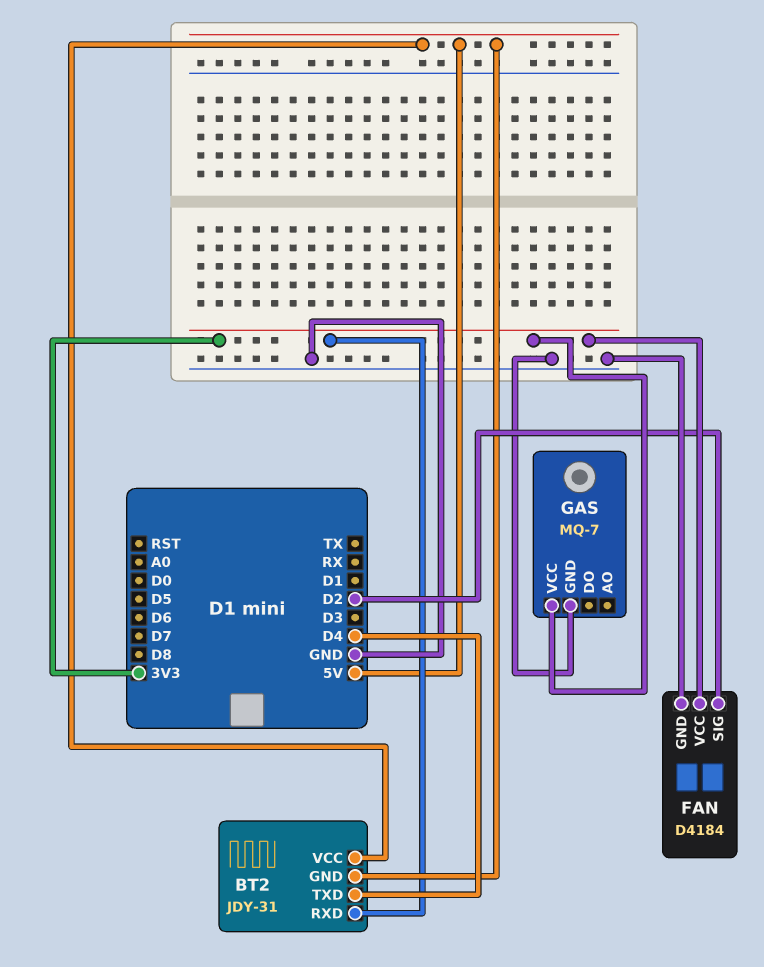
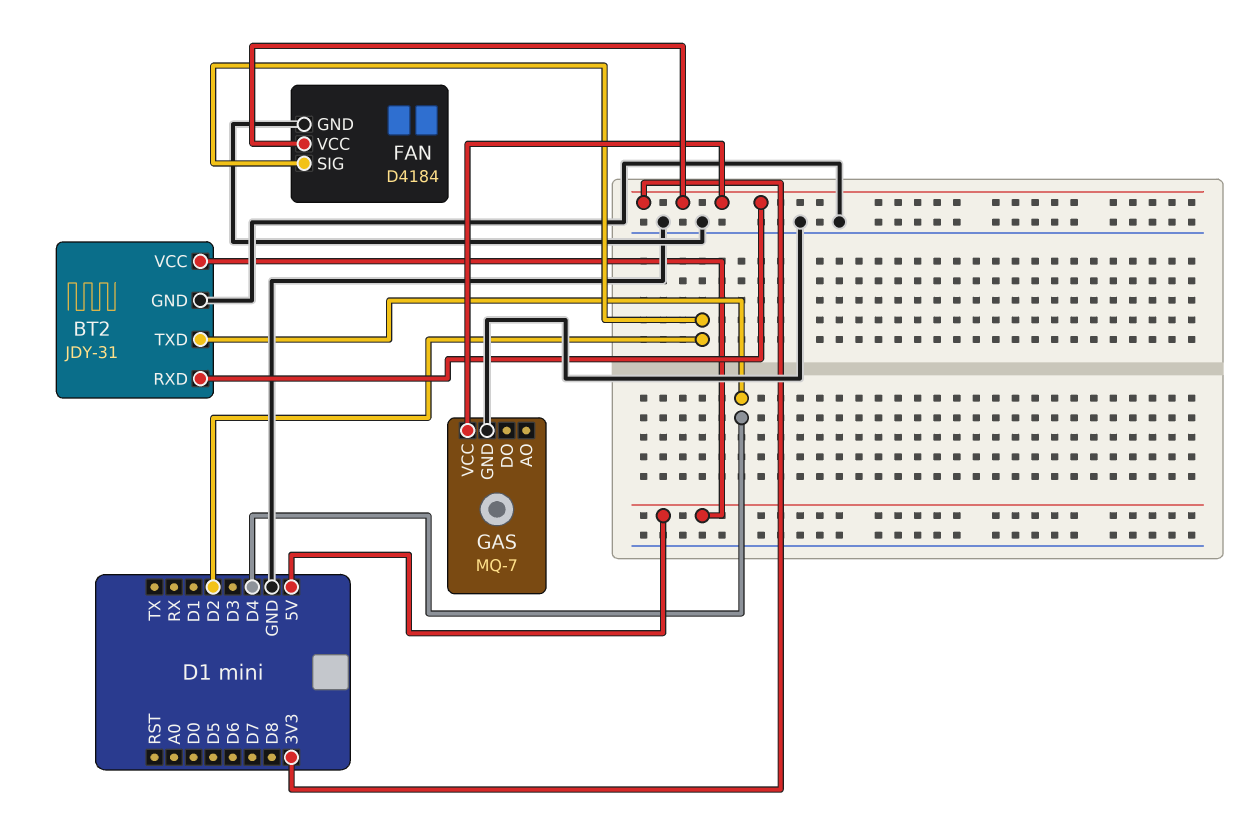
BT2 pin GND: 5V -> GND

